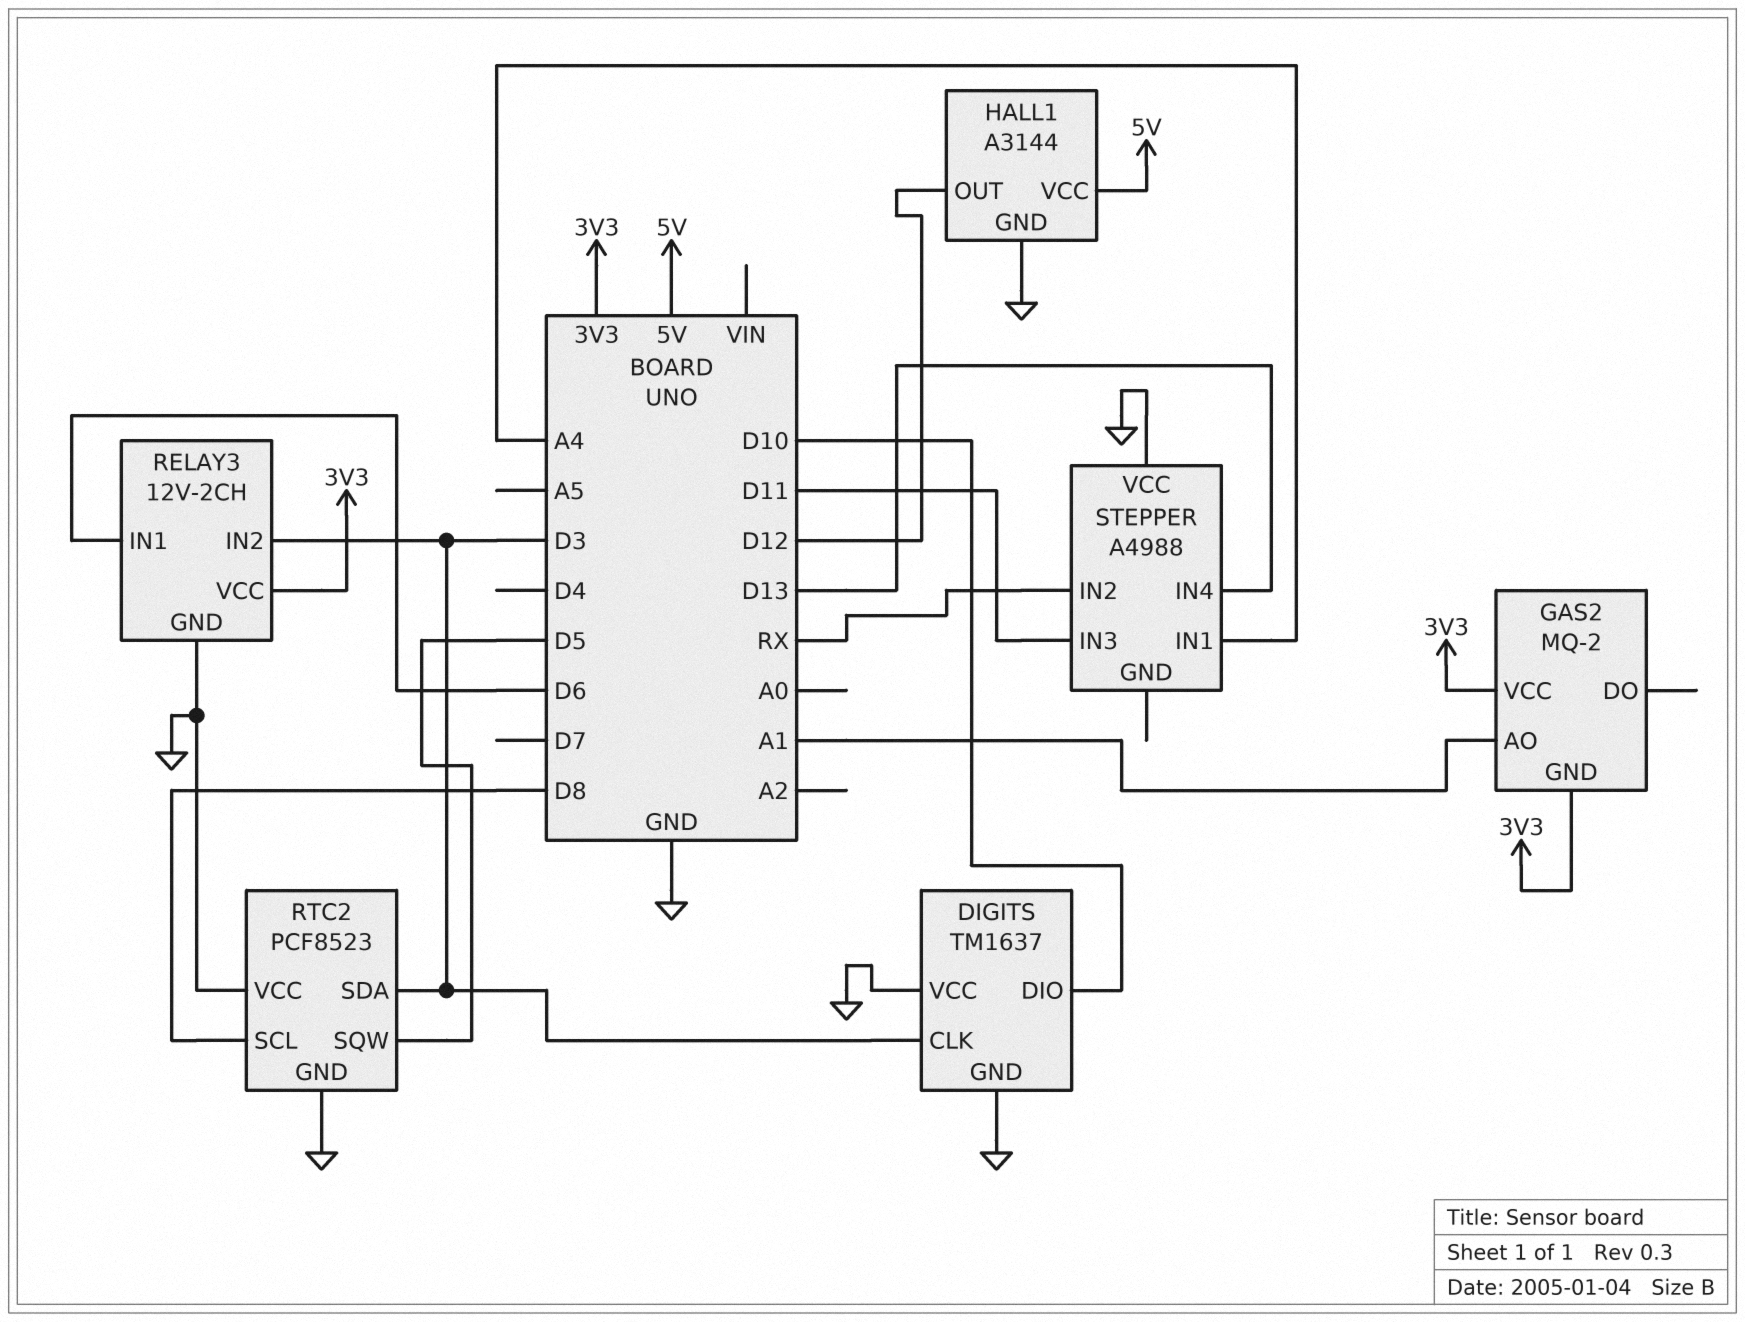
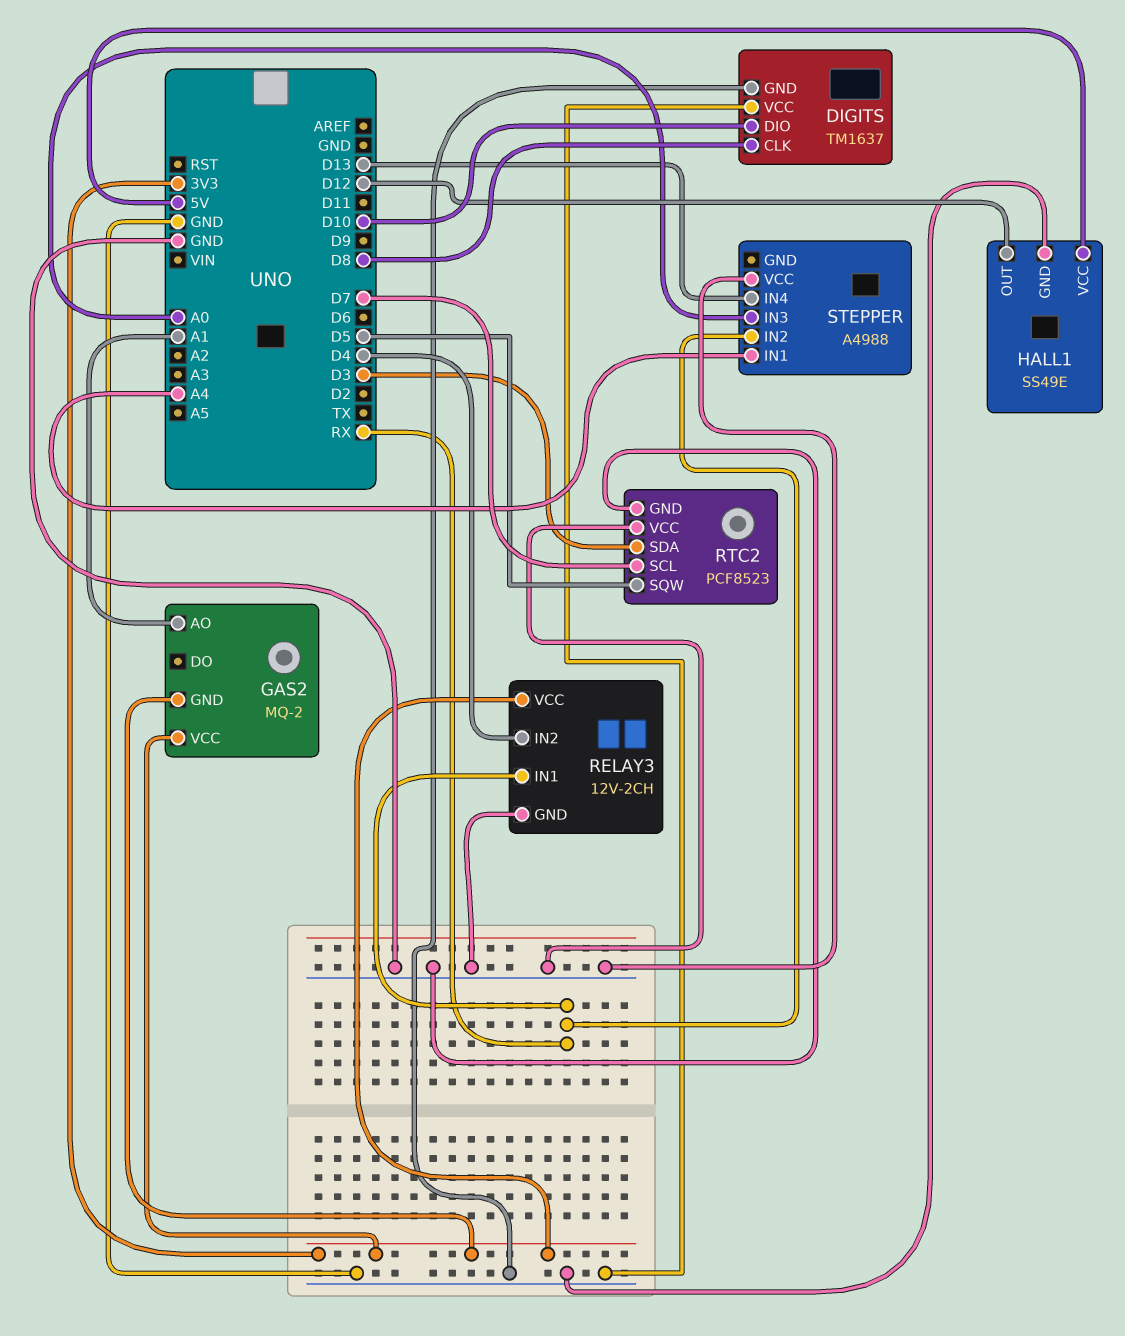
DIGITS pin CLK: D3 -> D8
HALL1: A3144 -> SS49E
RELAY3 pin IN1: D6 -> RX
RELAY3 pin IN2: D3 -> D4
RTC2 pin SCL: D8 -> D7
STEPPER pin IN3: D11 -> A0

